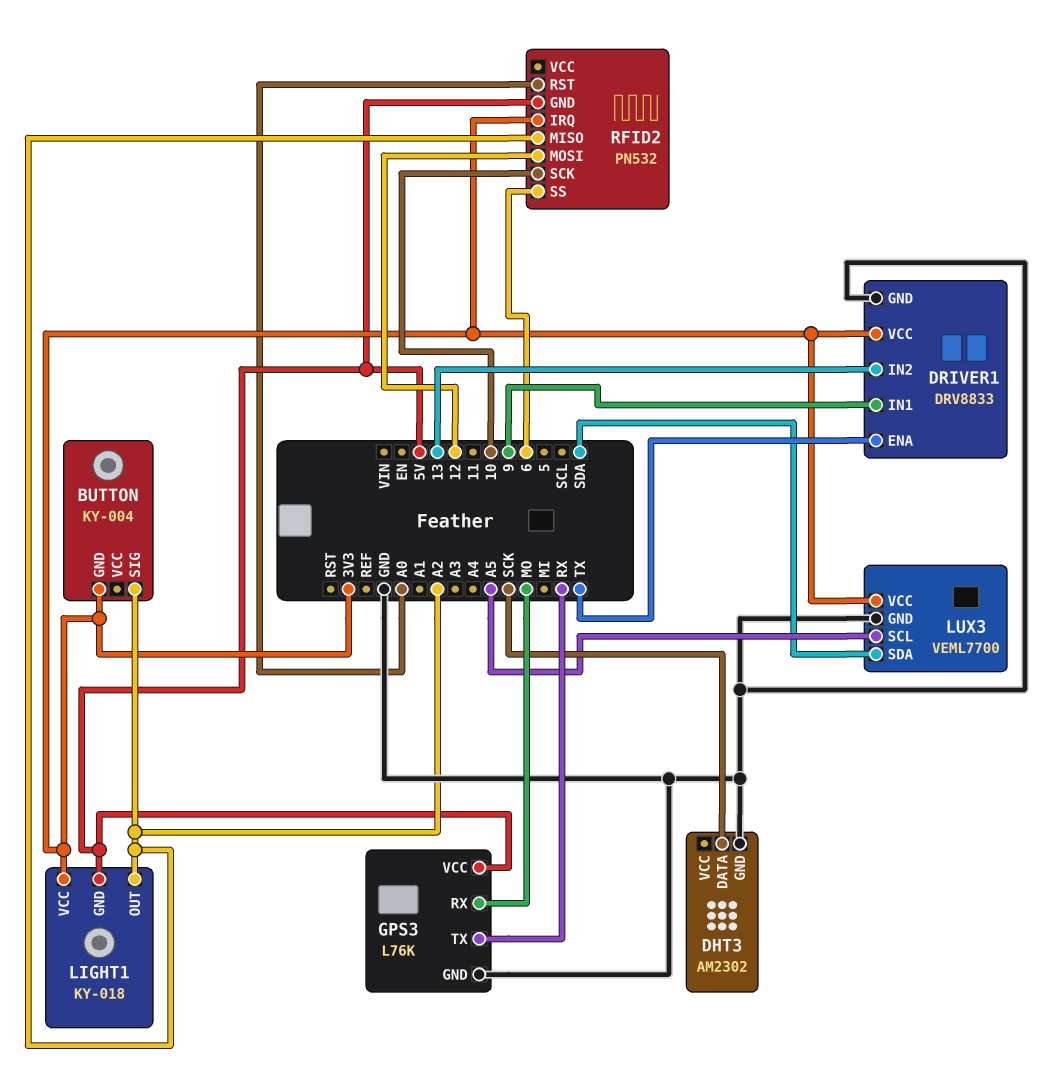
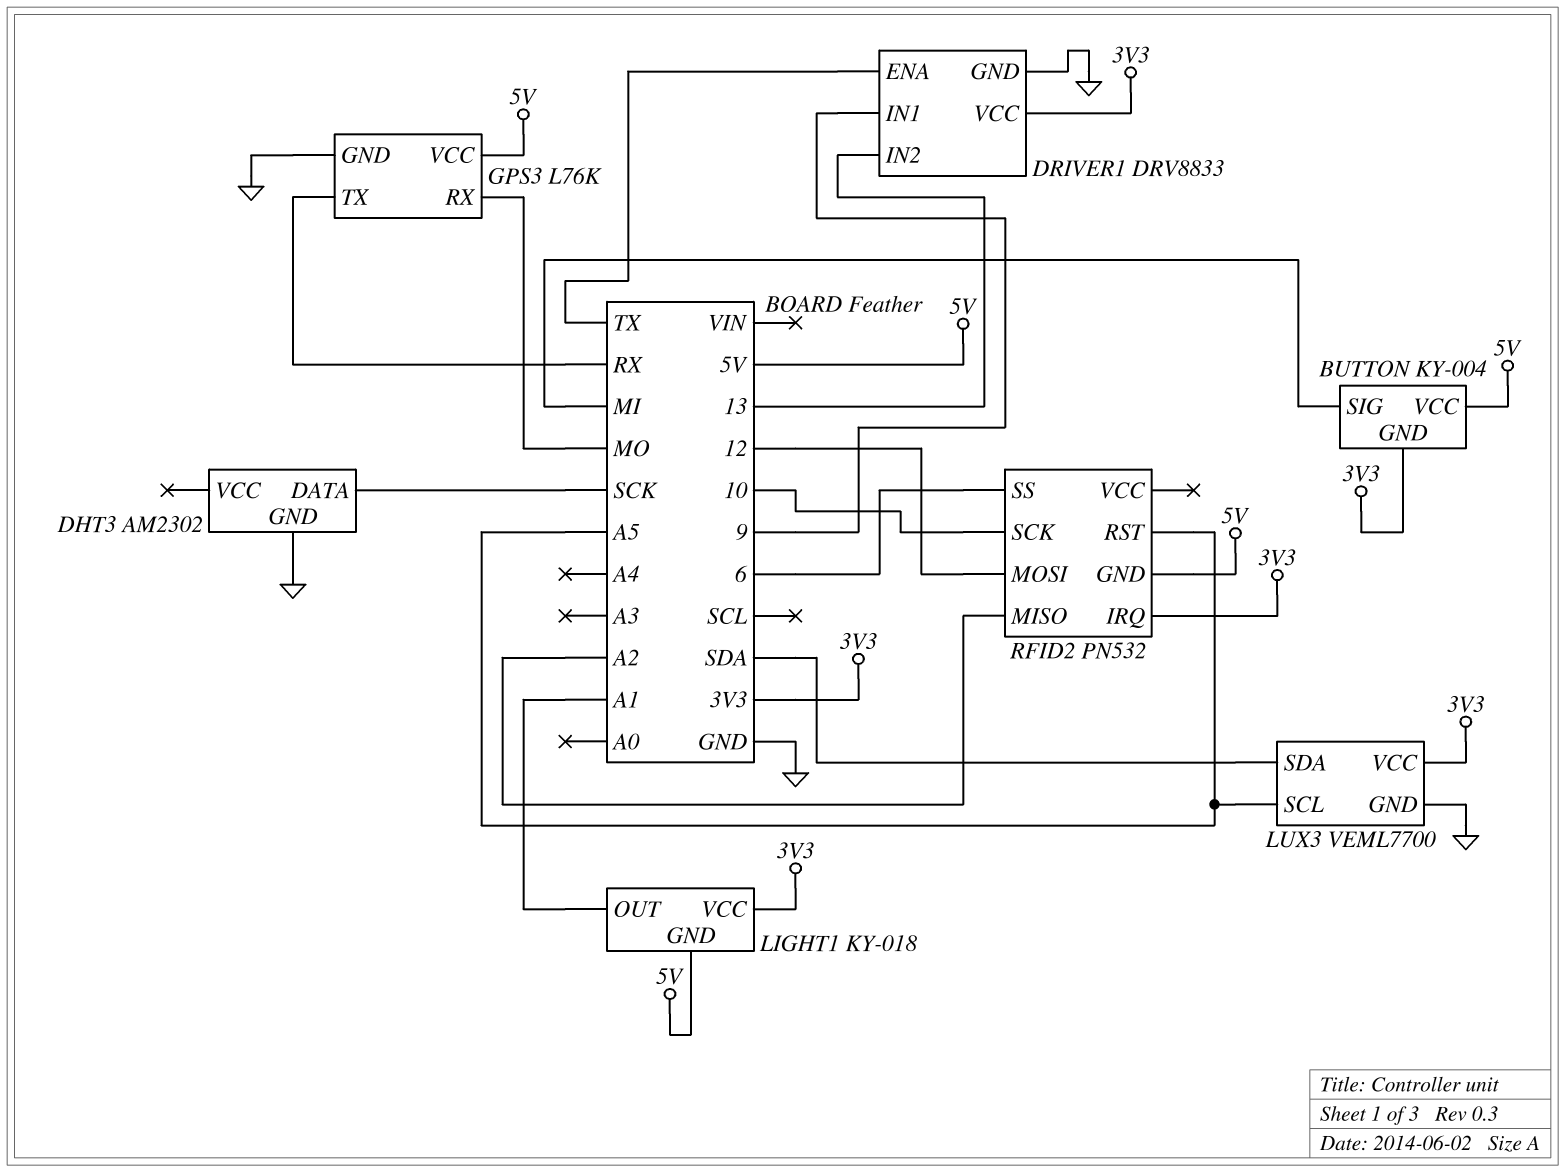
BUTTON pin SIG: A2 -> MI
BUTTON pin VCC: none -> 5V
LIGHT1 pin OUT: A2 -> A1
RFID2 pin RST: A0 -> A5

